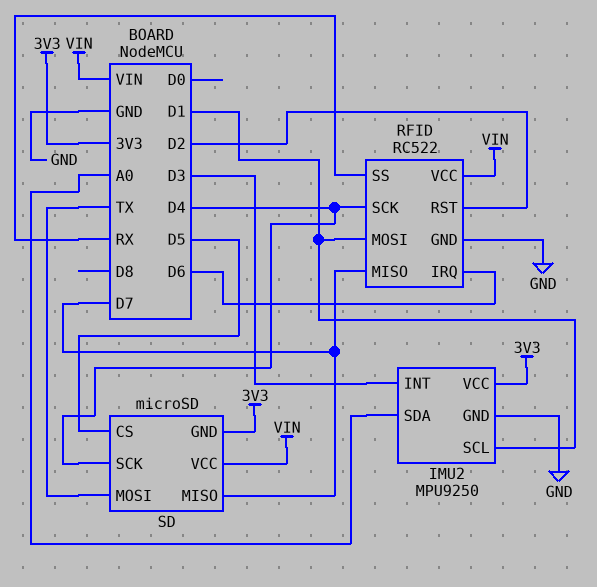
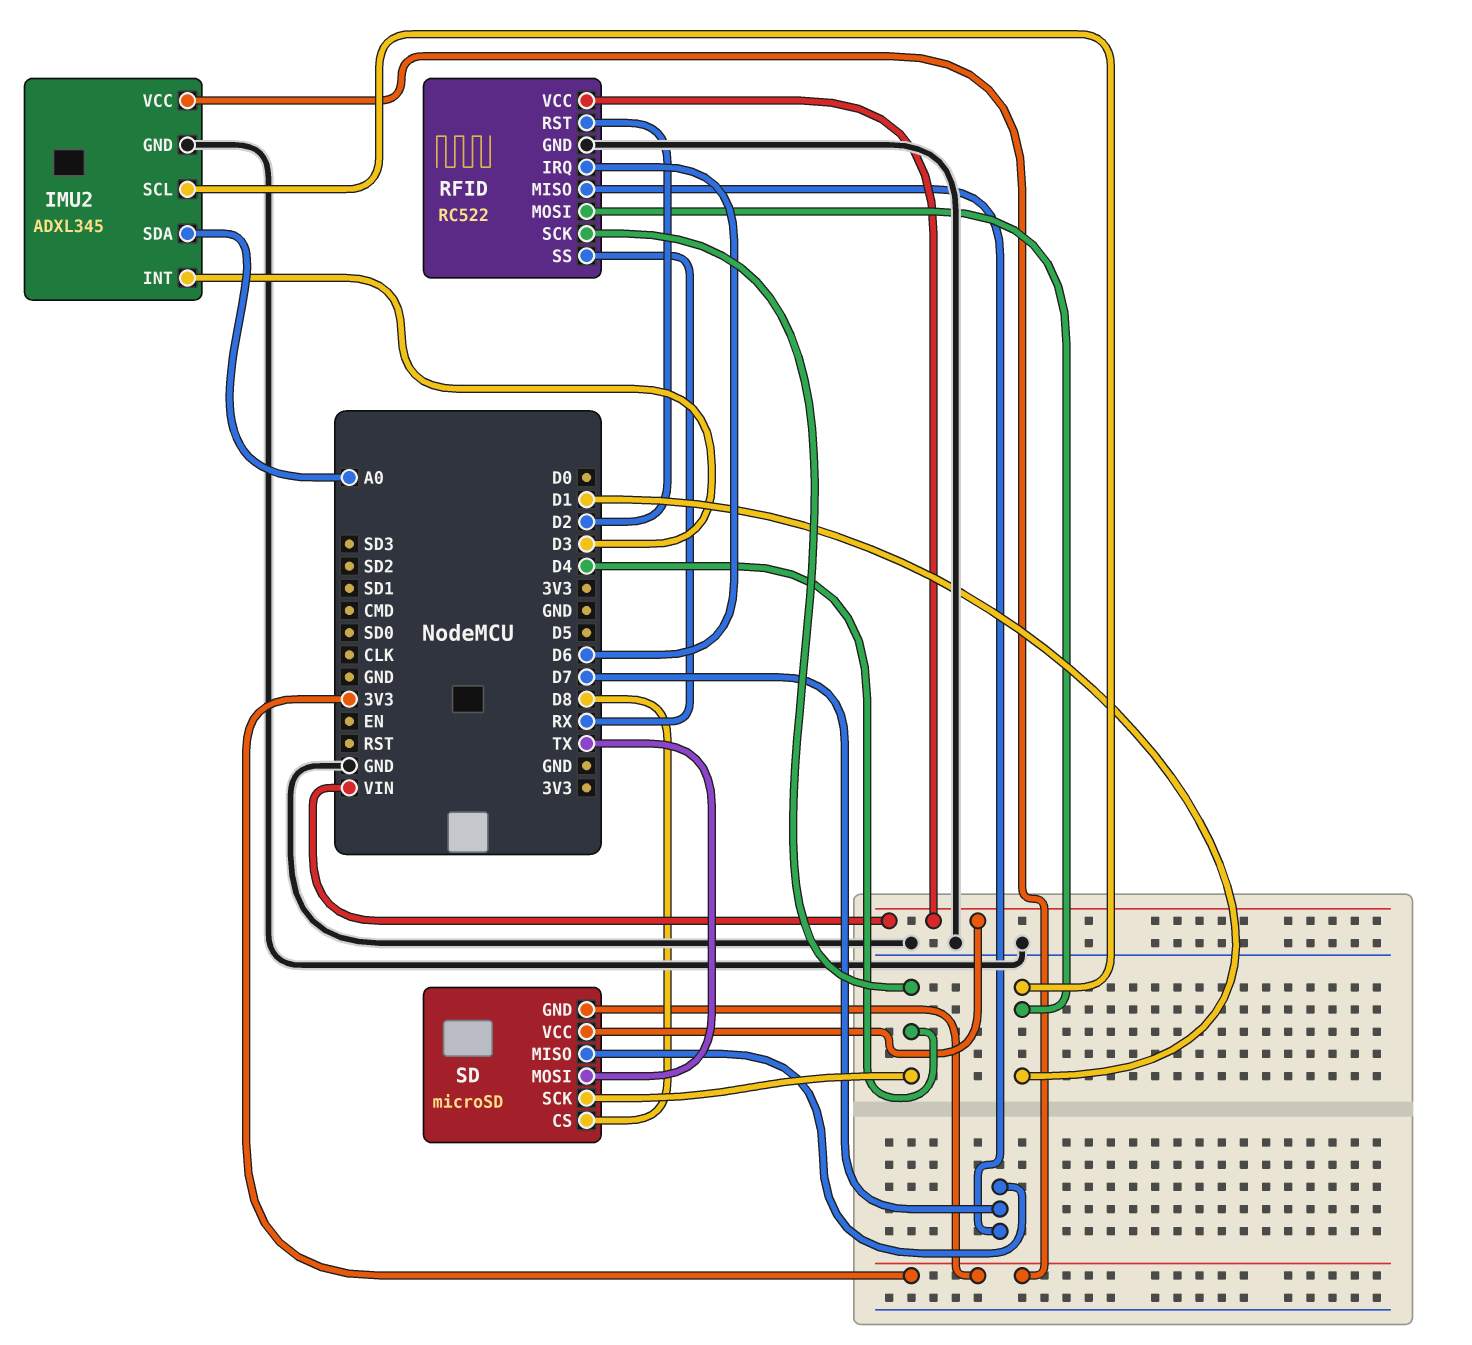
IMU2: MPU9250 -> ADXL345
SD pin CS: D5 -> D8

